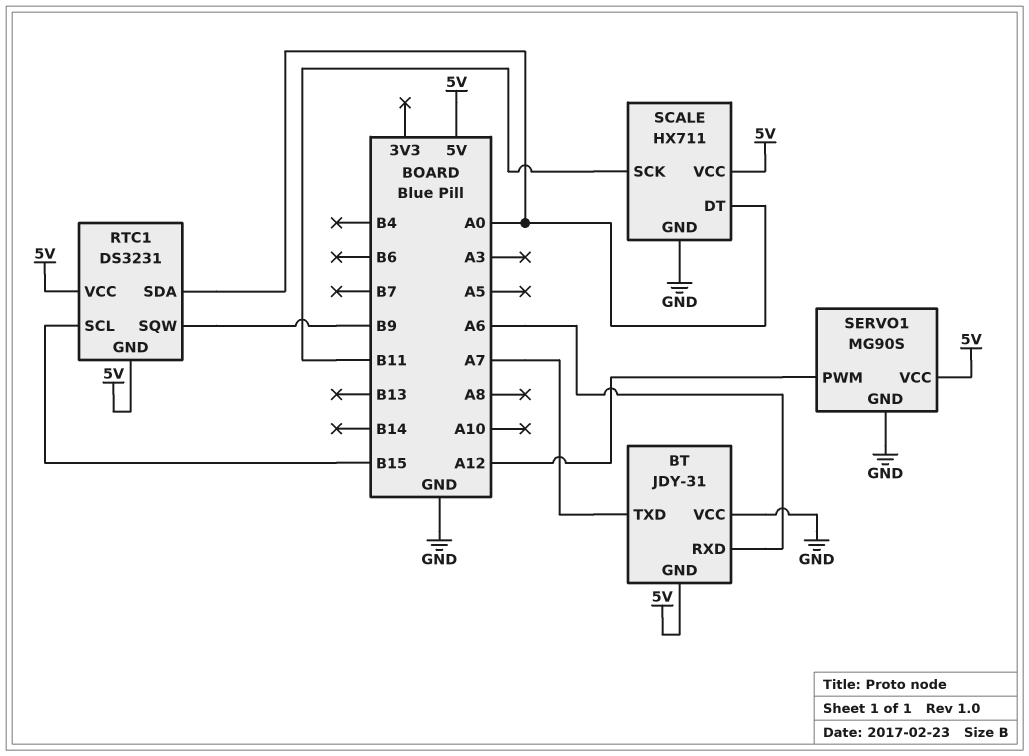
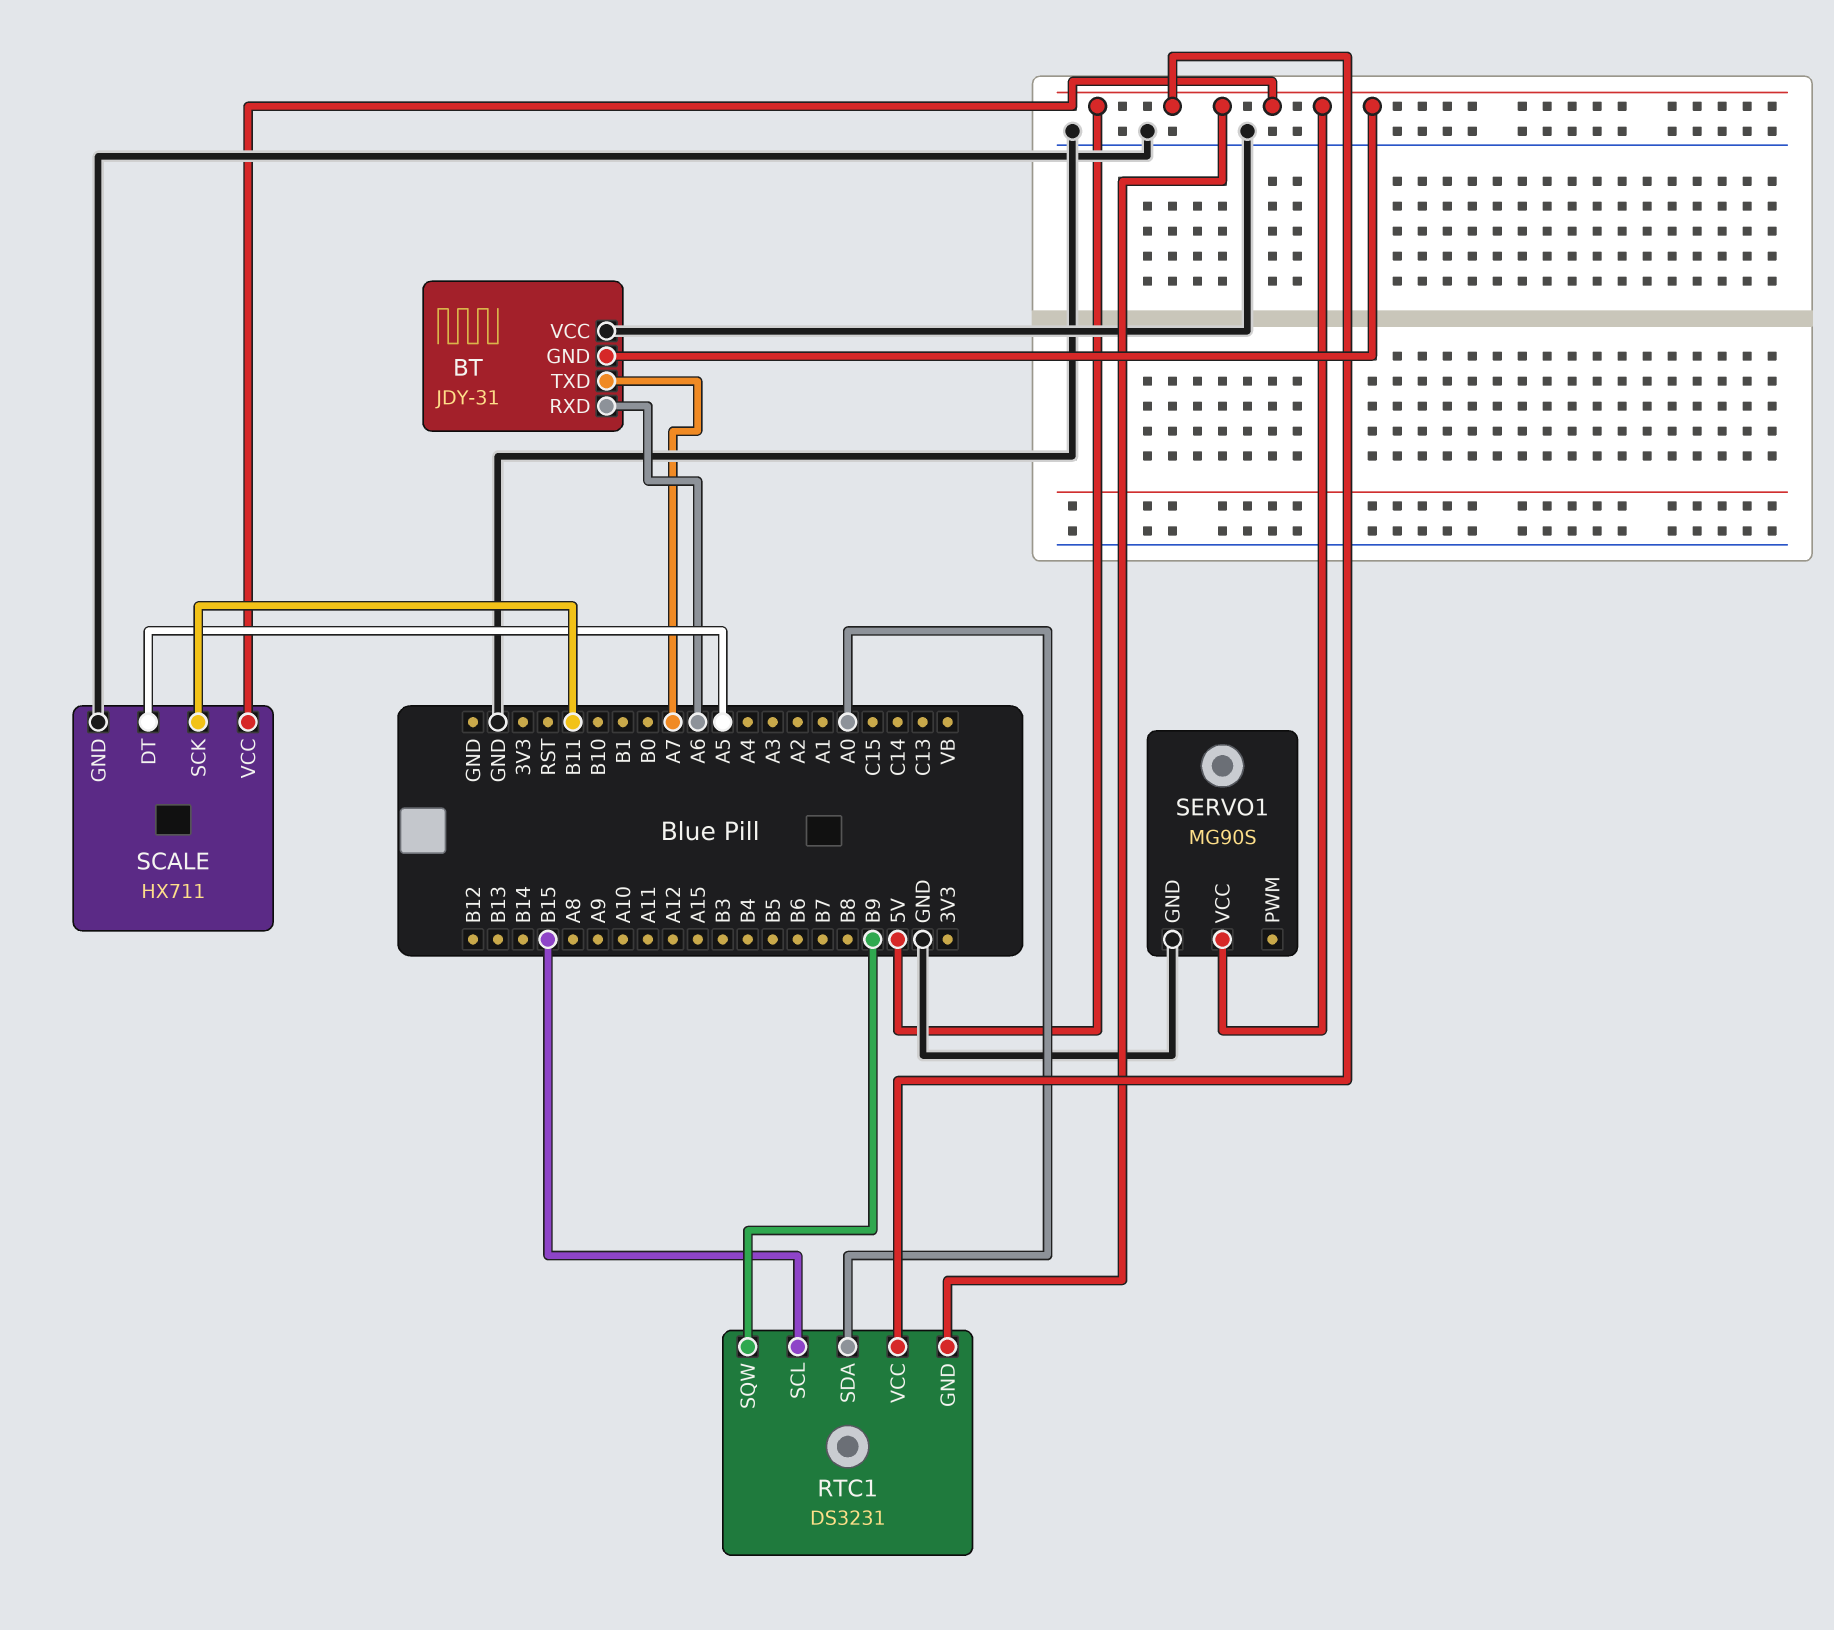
SCALE pin DT: A0 -> A5
SERVO1 pin PWM: A12 -> none

